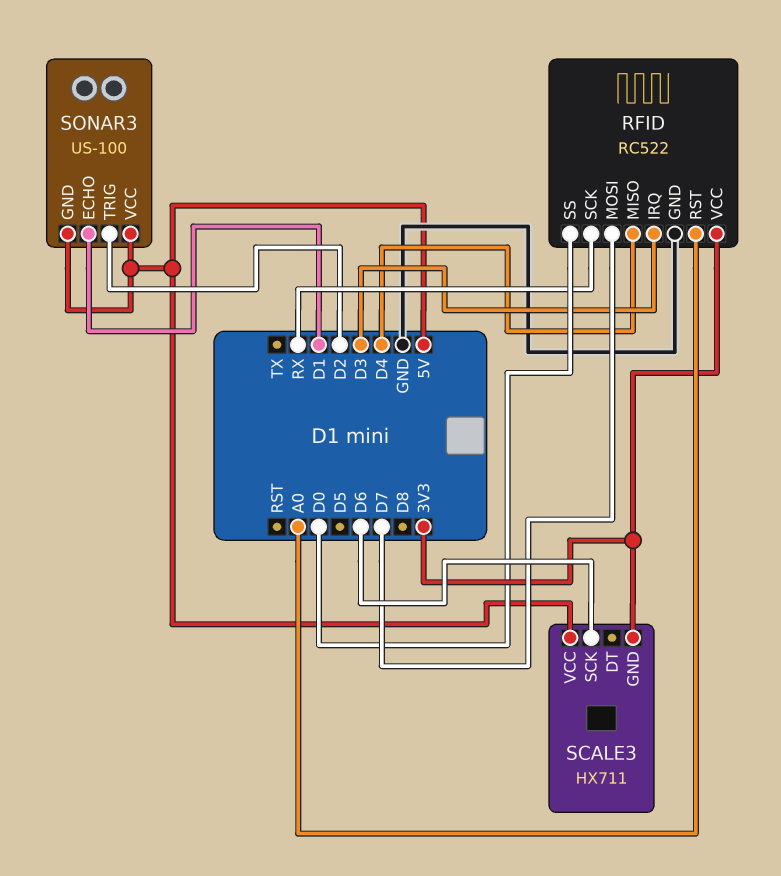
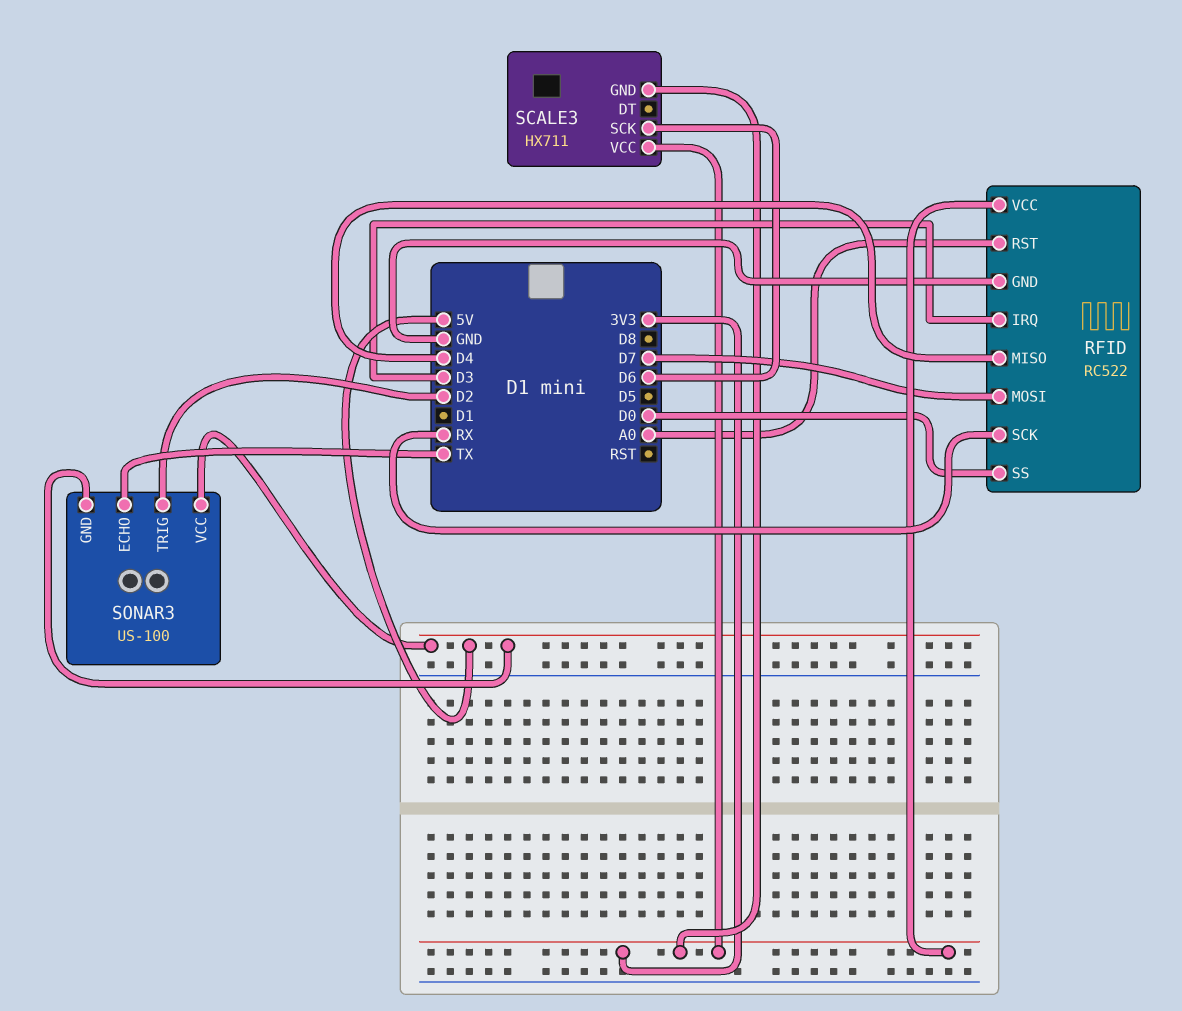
SCALE3 pin VCC: 5V -> 3V3
SONAR3 pin ECHO: D1 -> TX

